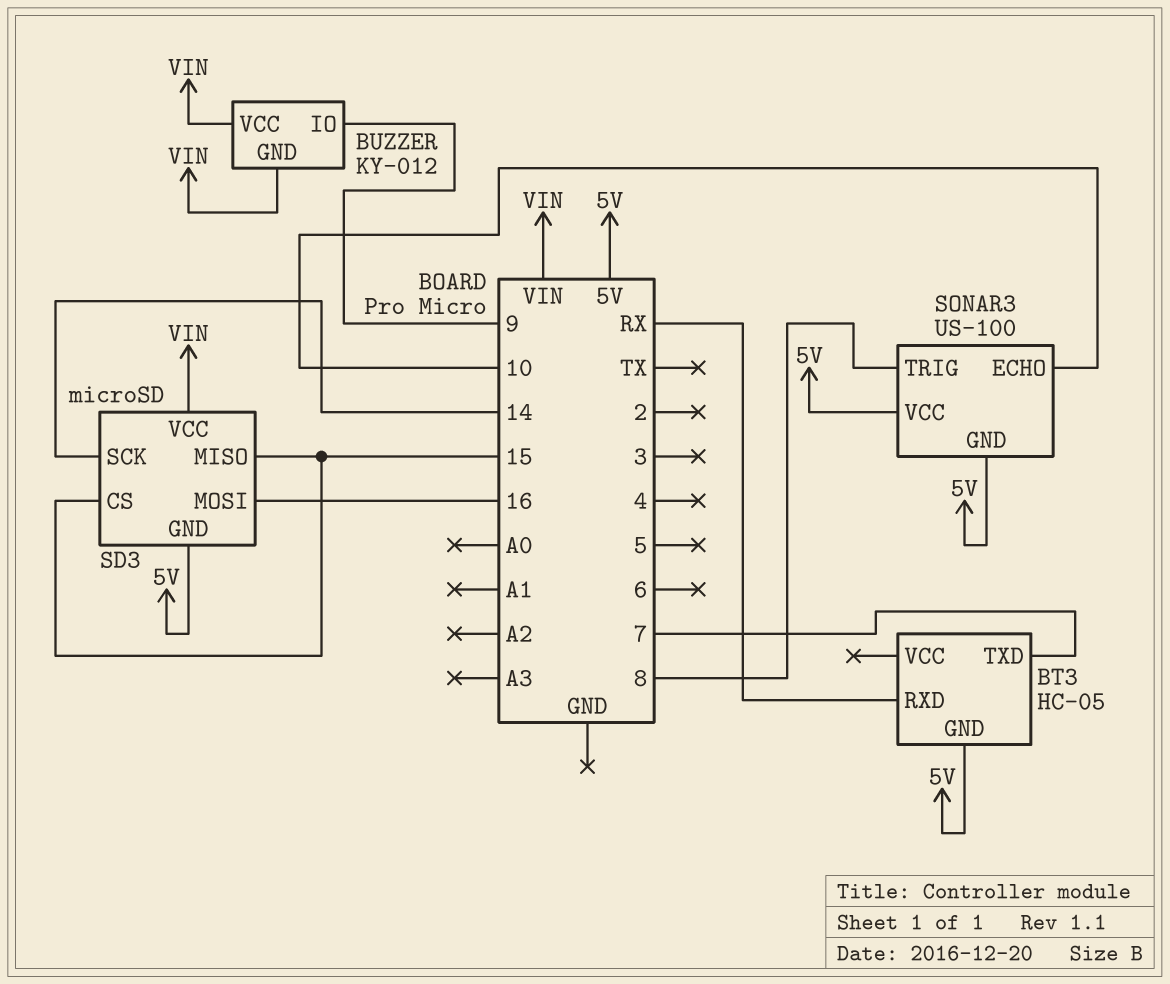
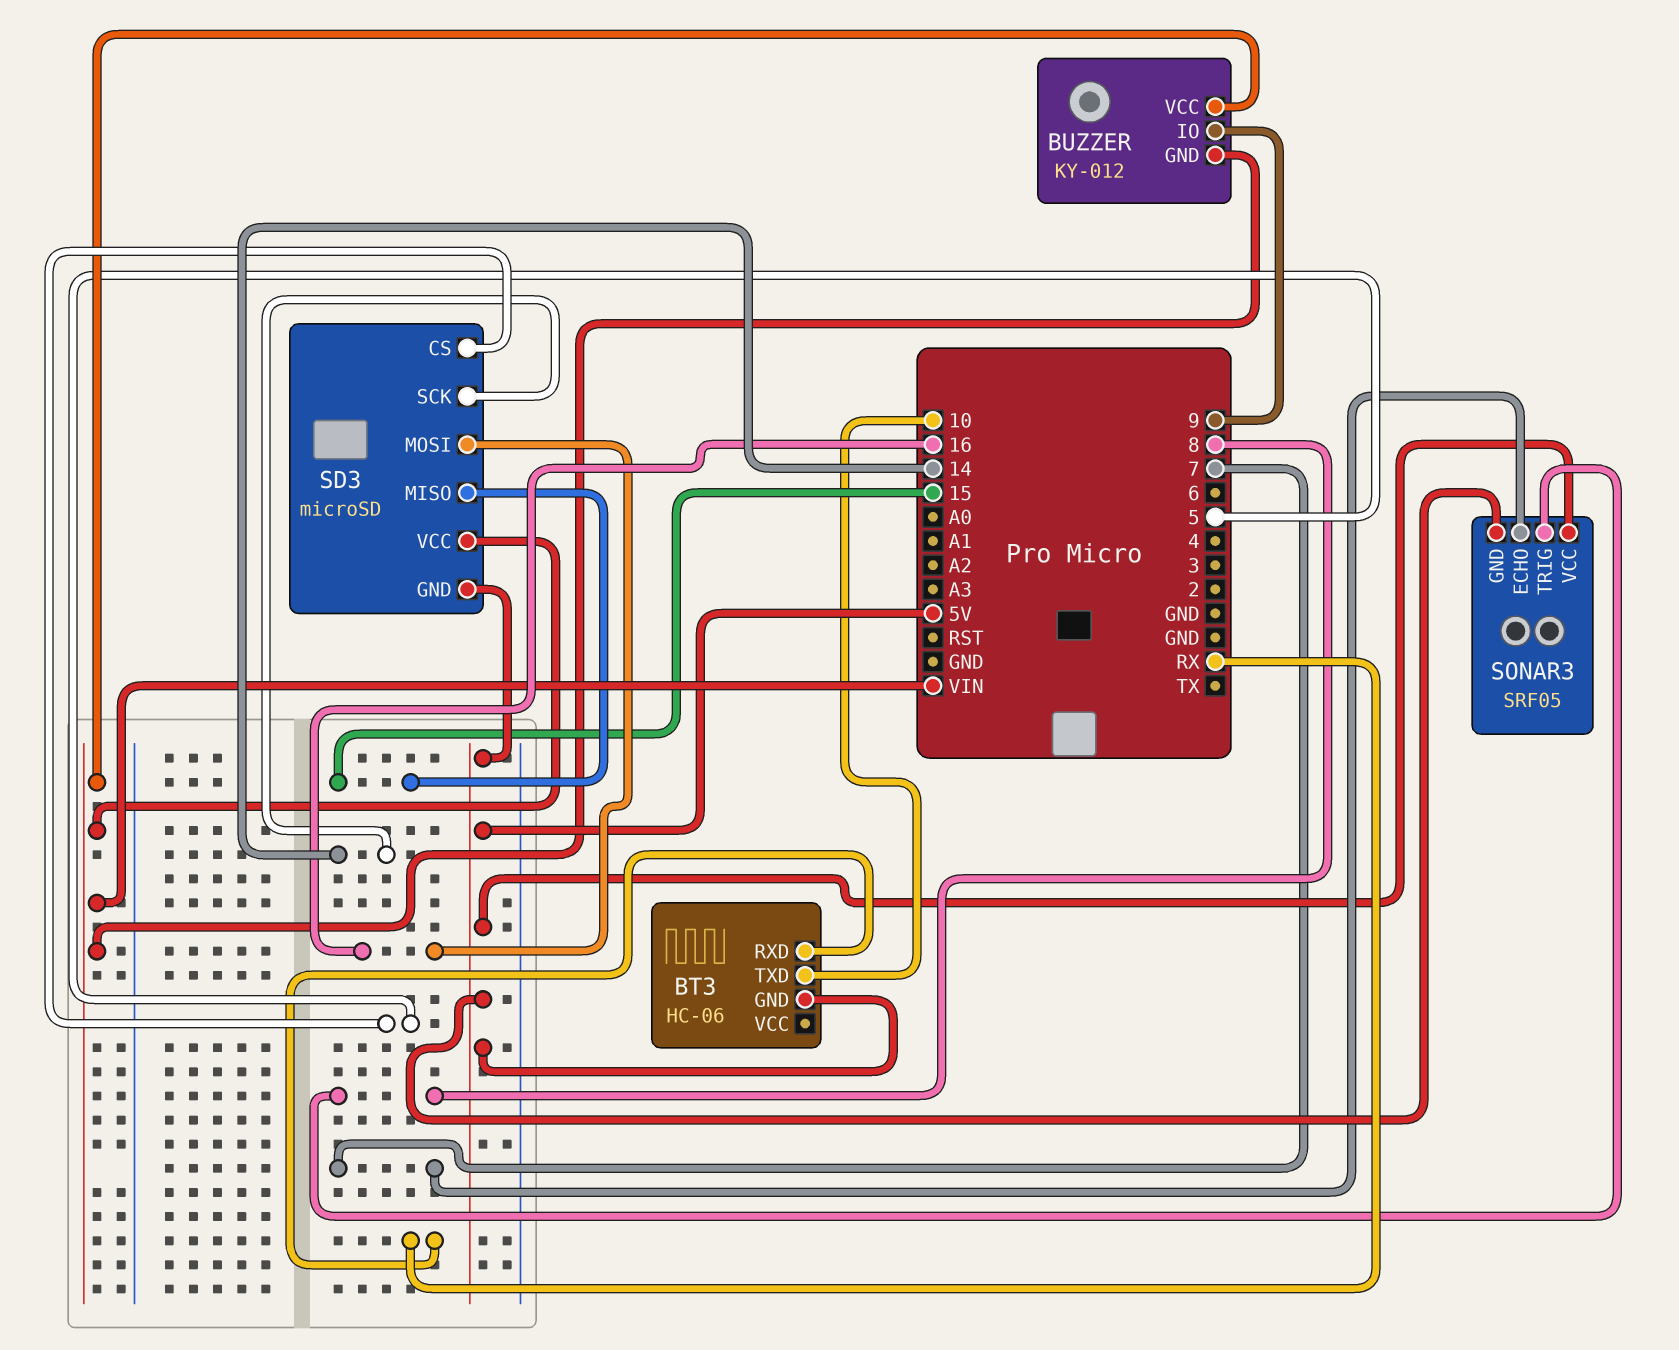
BT3: HC-05 -> HC-06
BT3 pin TXD: 7 -> 10
SD3 pin CS: 15 -> 5
SONAR3: US-100 -> SRF05
SONAR3 pin ECHO: 10 -> 7

